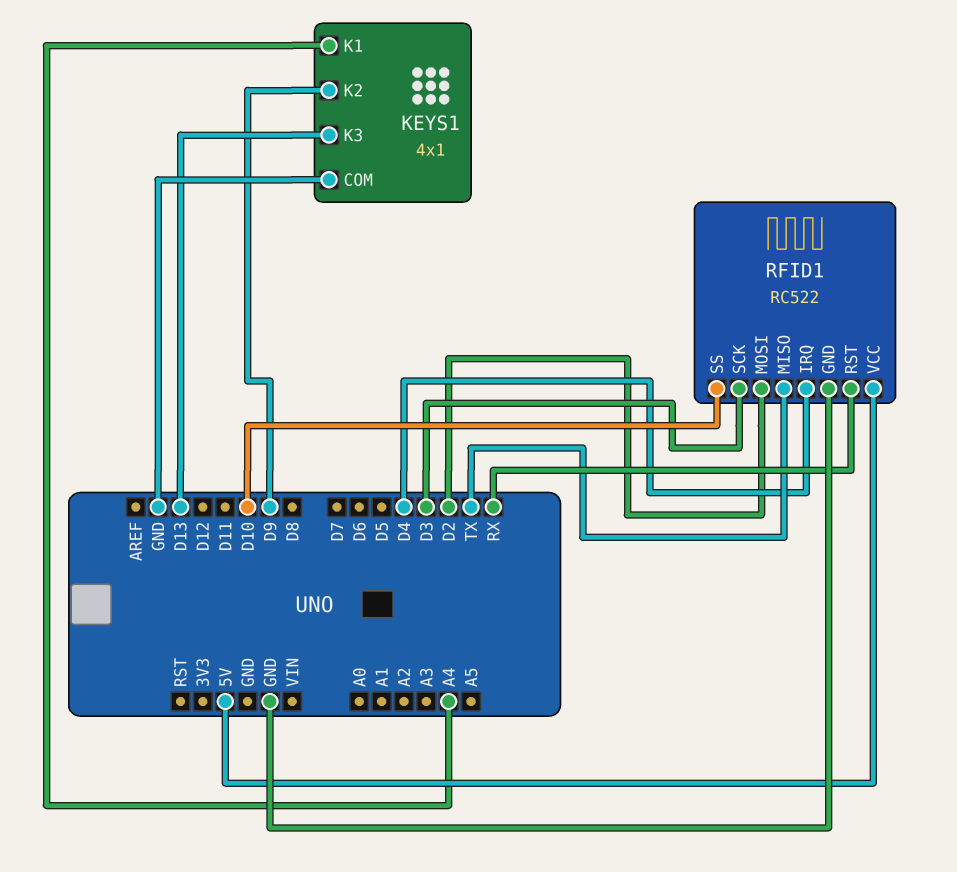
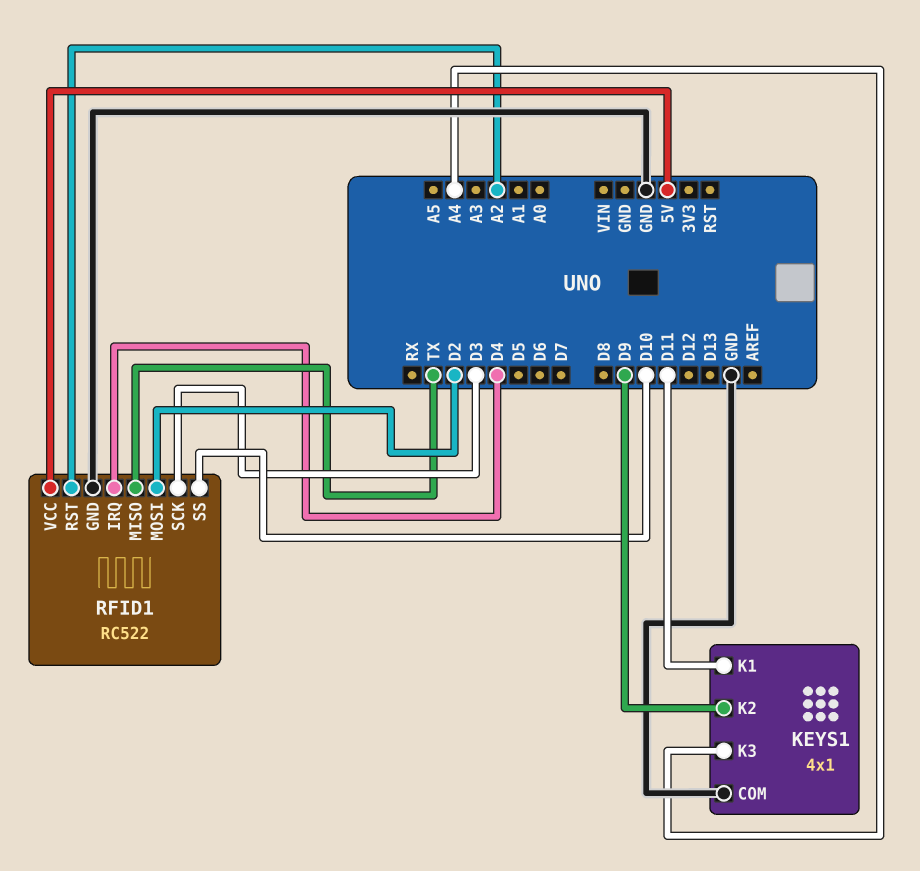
KEYS1 pin K1: A4 -> D11
KEYS1 pin K3: D13 -> A4
RFID1 pin RST: RX -> A2

